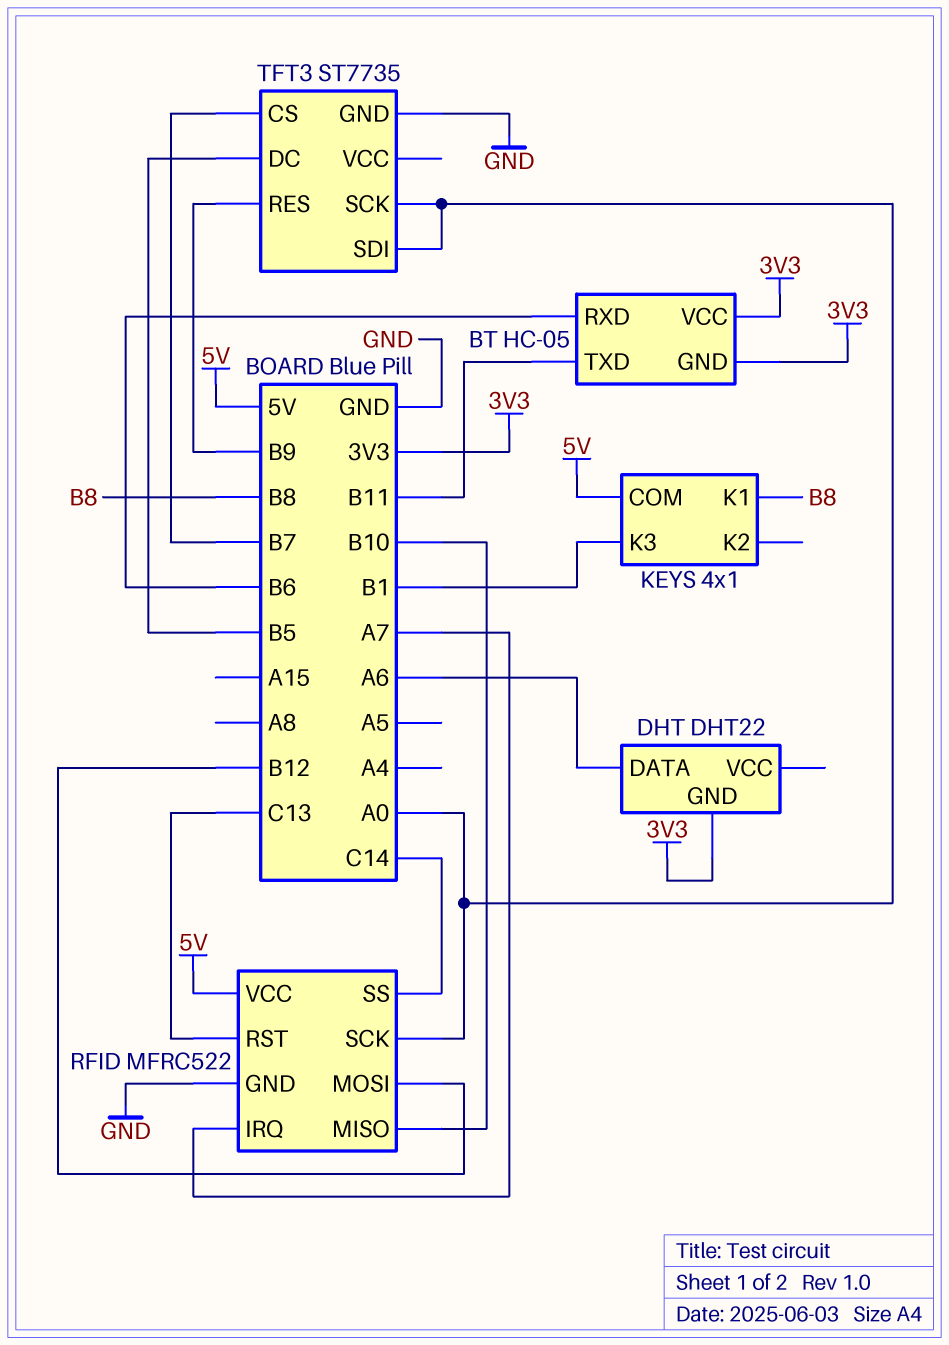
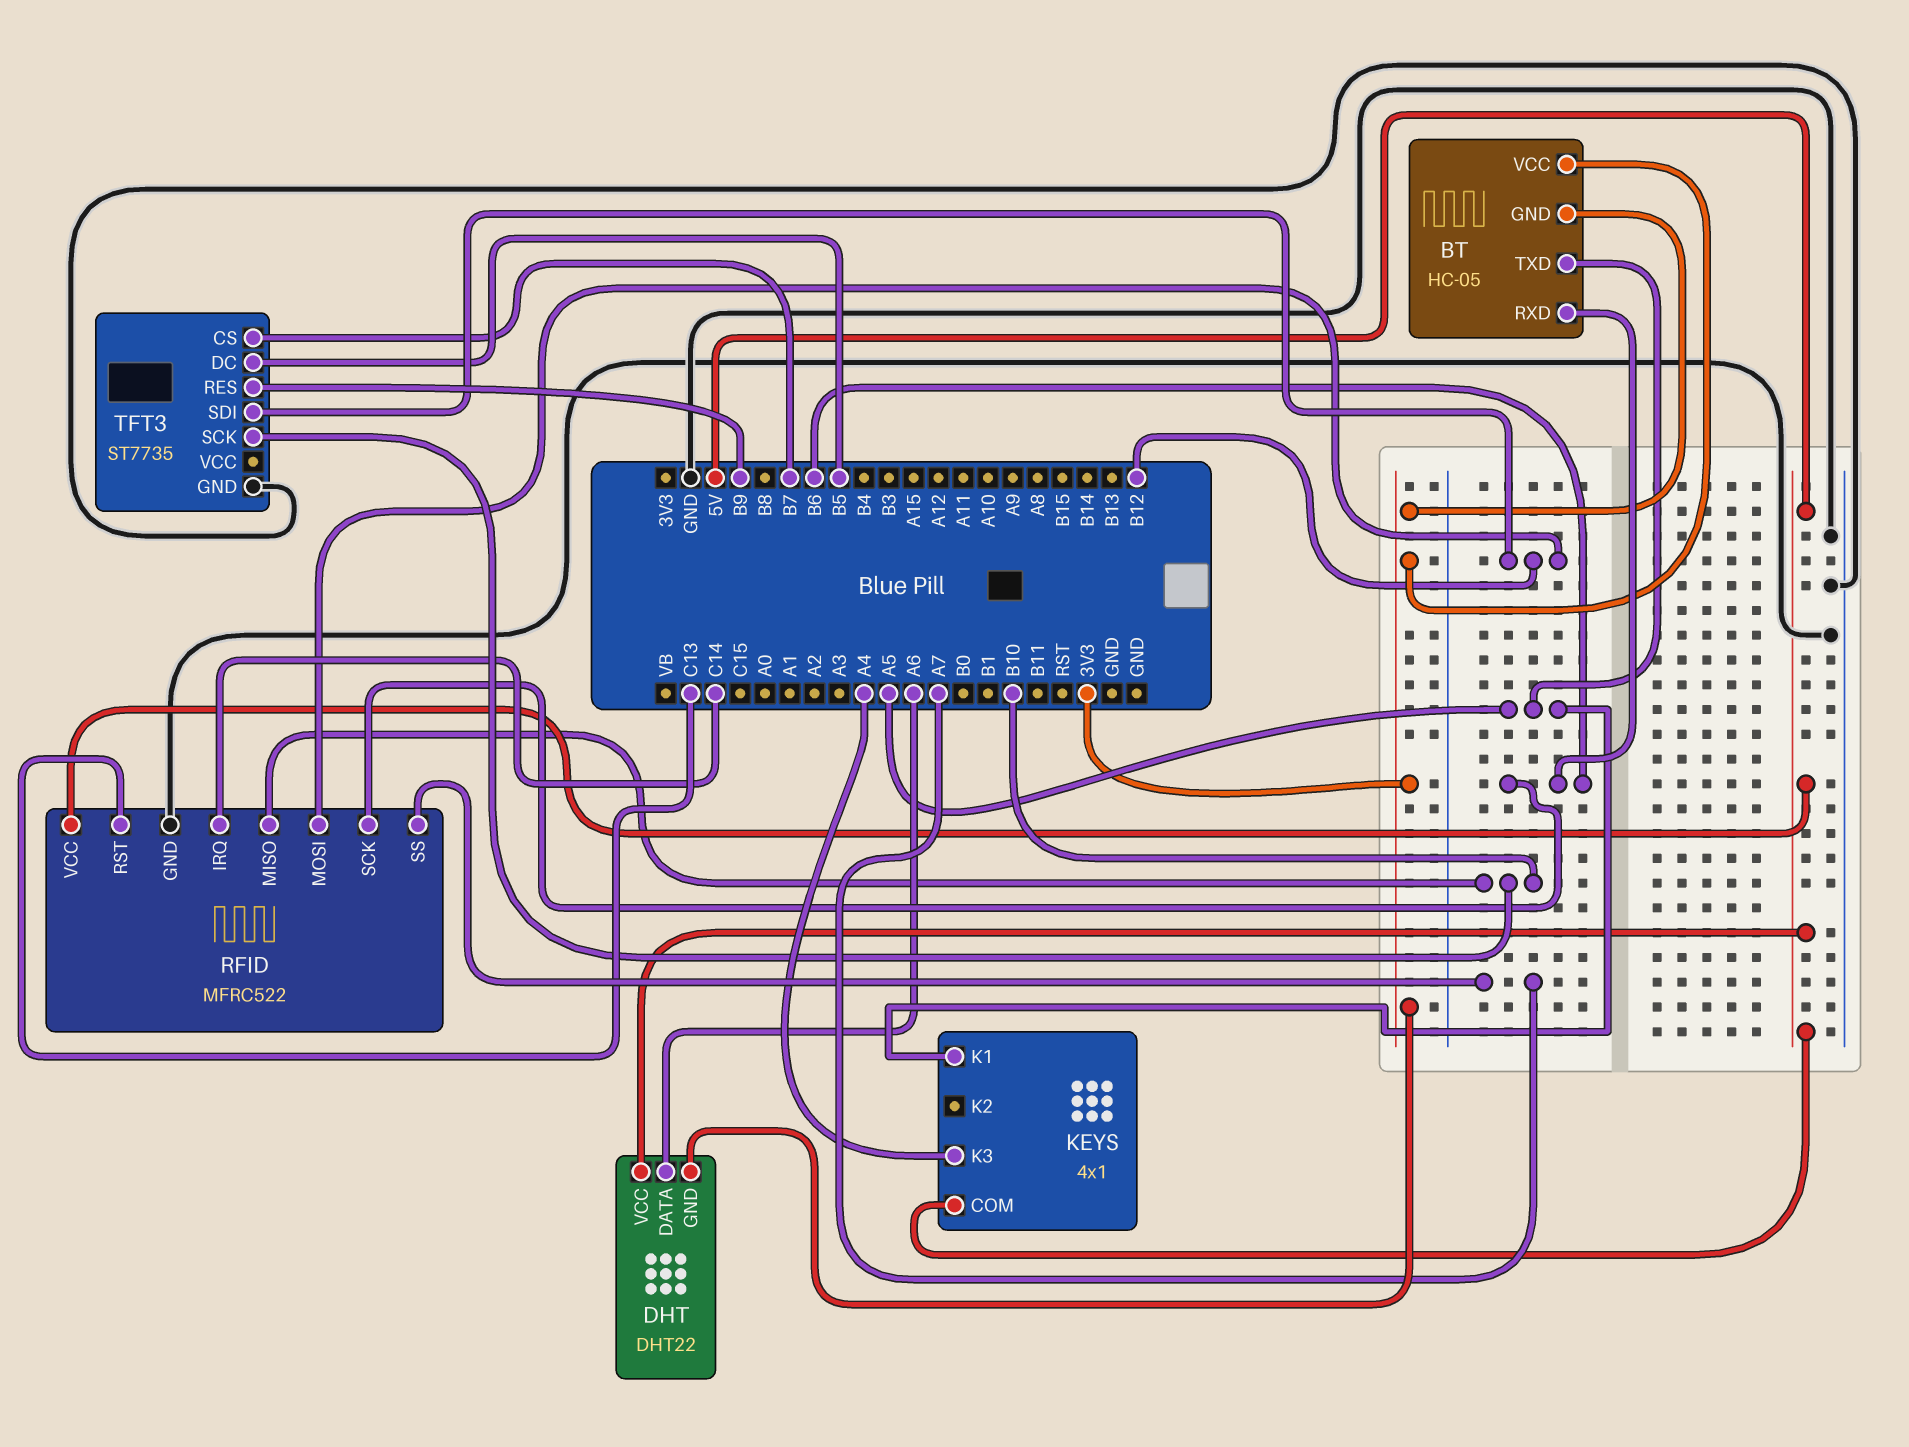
BT pin TXD: B11 -> A5
DHT pin VCC: none -> 5V
KEYS pin K1: B8 -> A5
KEYS pin K3: B1 -> A4
RFID pin IRQ: A7 -> C14
RFID pin SCK: A0 -> B6
RFID pin SS: C14 -> A7
TFT3 pin SCK: A0 -> B10
TFT3 pin SDI: A0 -> B12

